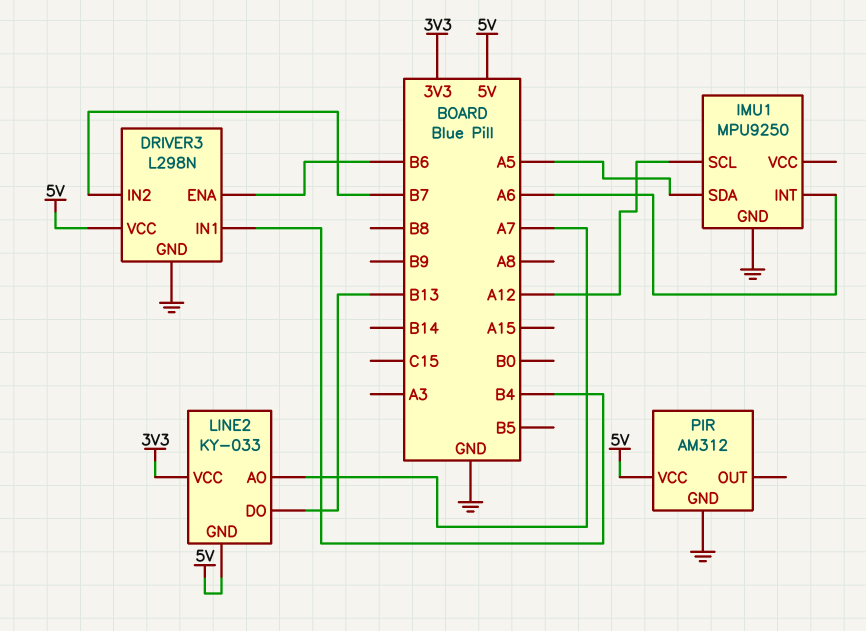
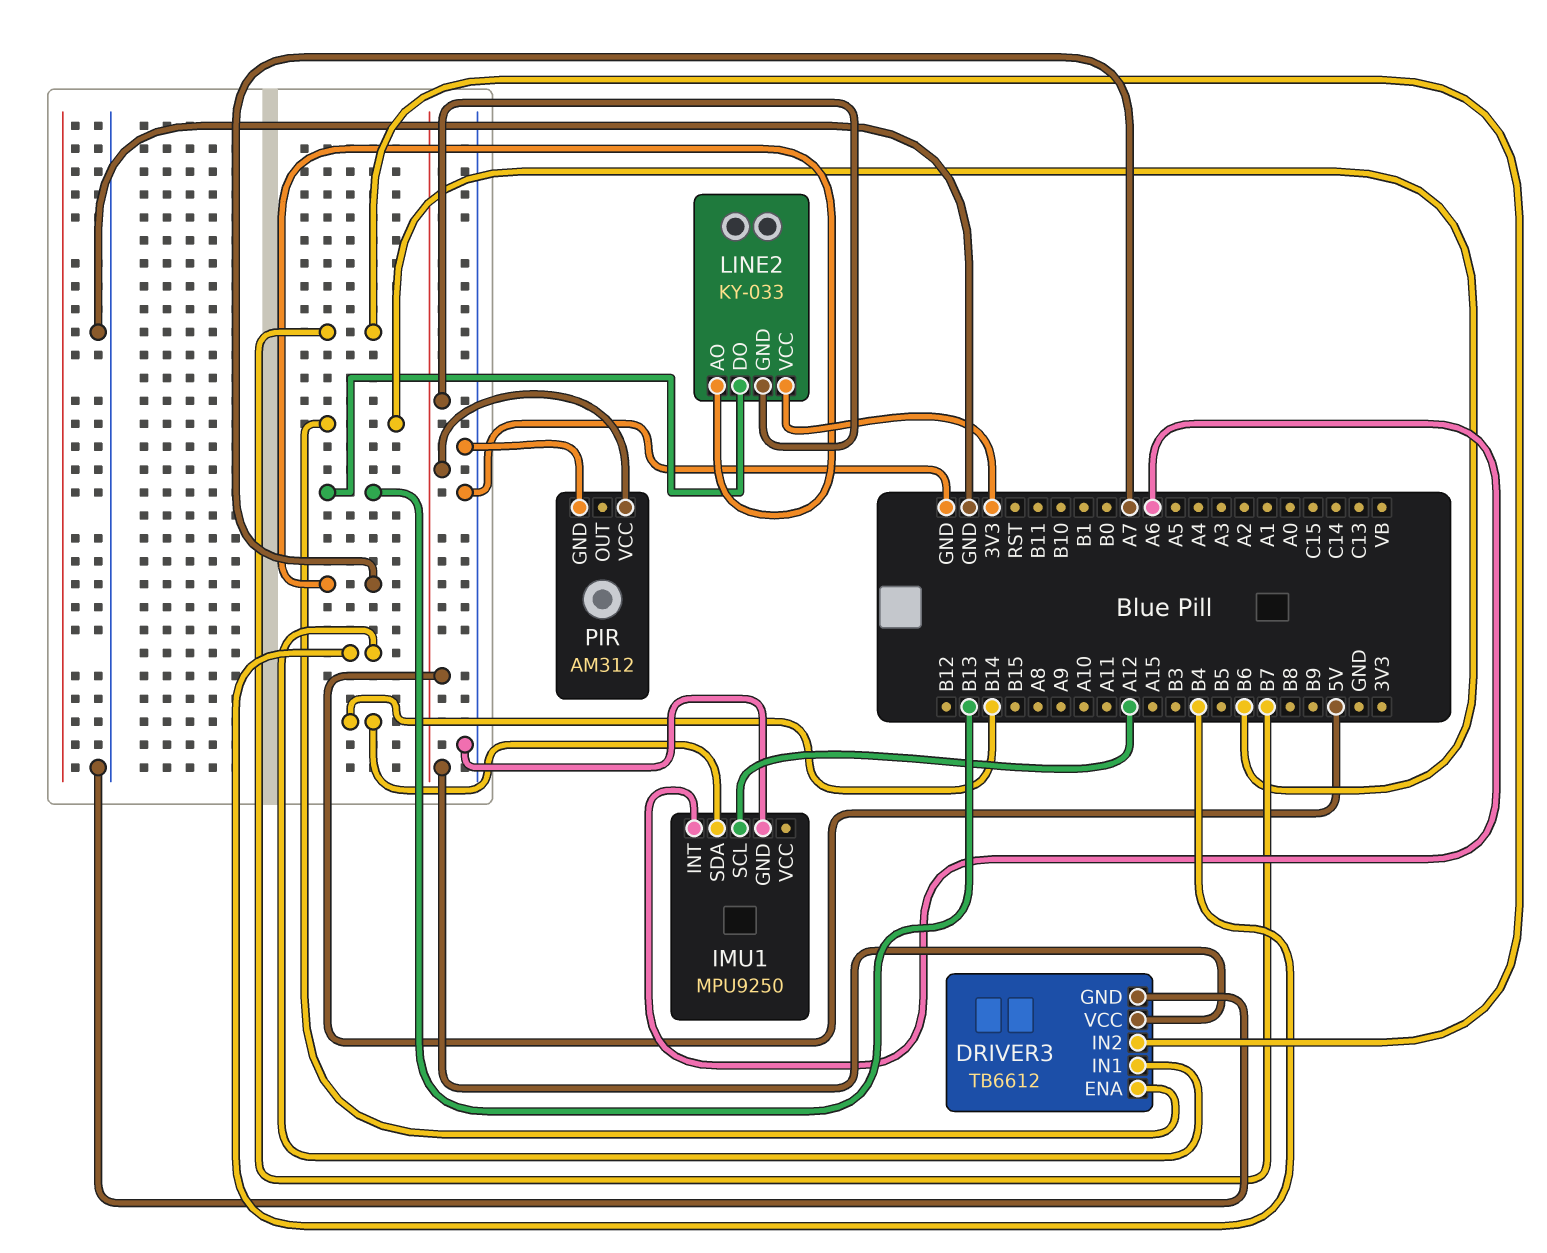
DRIVER3: L298N -> TB6612
IMU1 pin SDA: A5 -> B14

